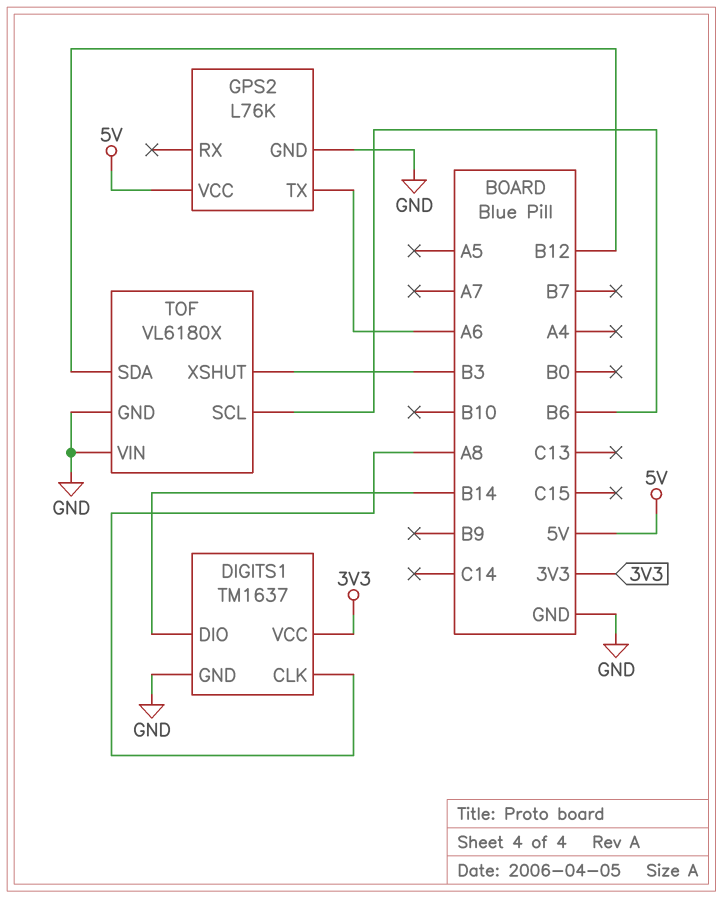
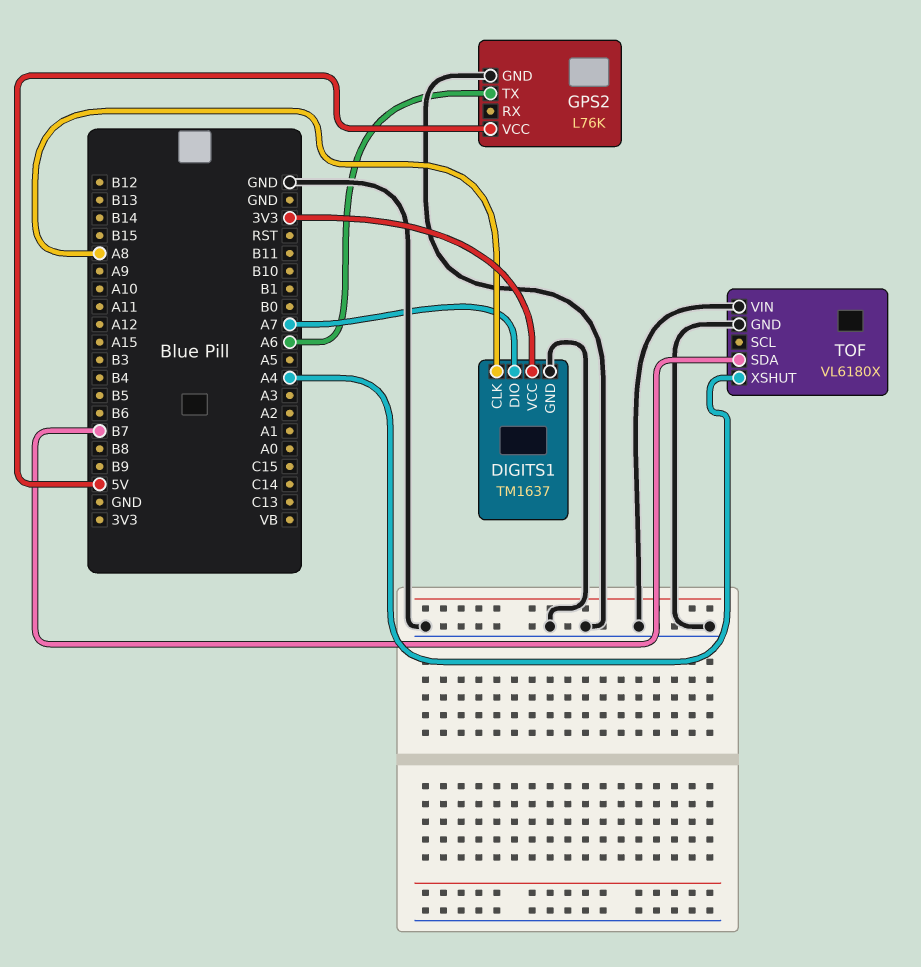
DIGITS1 pin DIO: B14 -> A7
TOF pin SCL: B6 -> none
TOF pin SDA: B12 -> B7
TOF pin XSHUT: B3 -> A4

